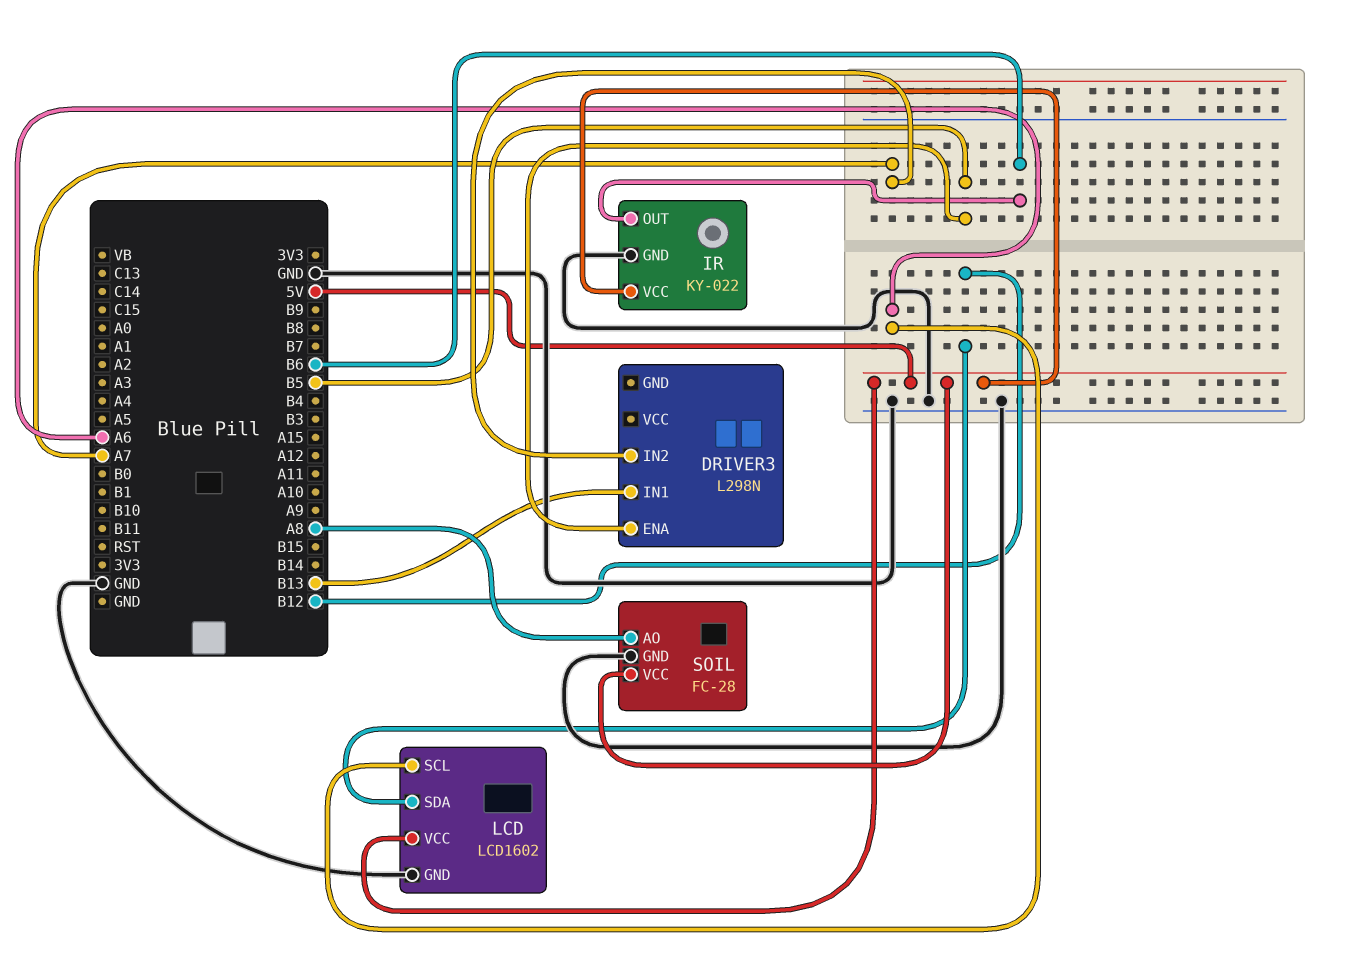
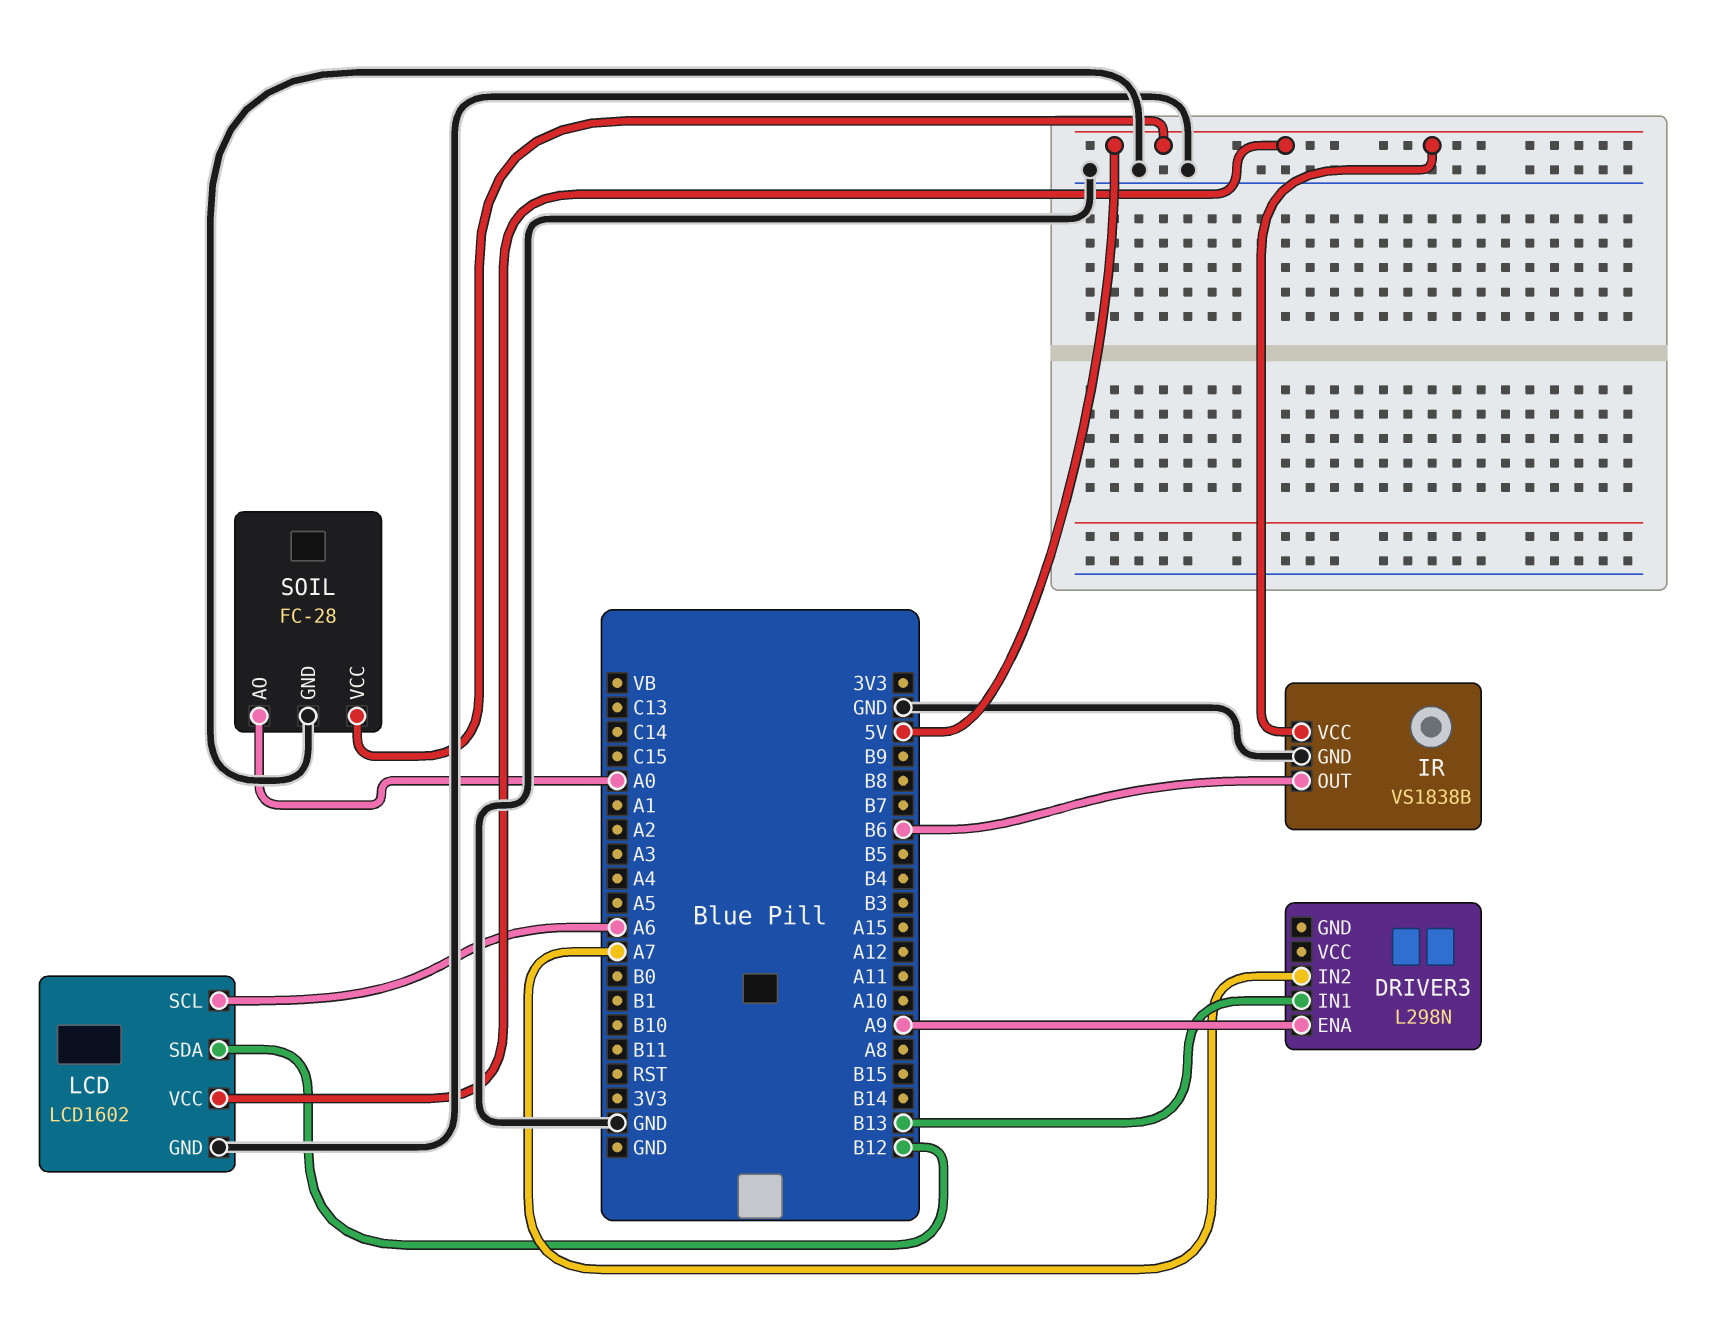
DRIVER3 pin ENA: B5 -> A9
IR: KY-022 -> VS1838B
SOIL pin AO: A8 -> A0

